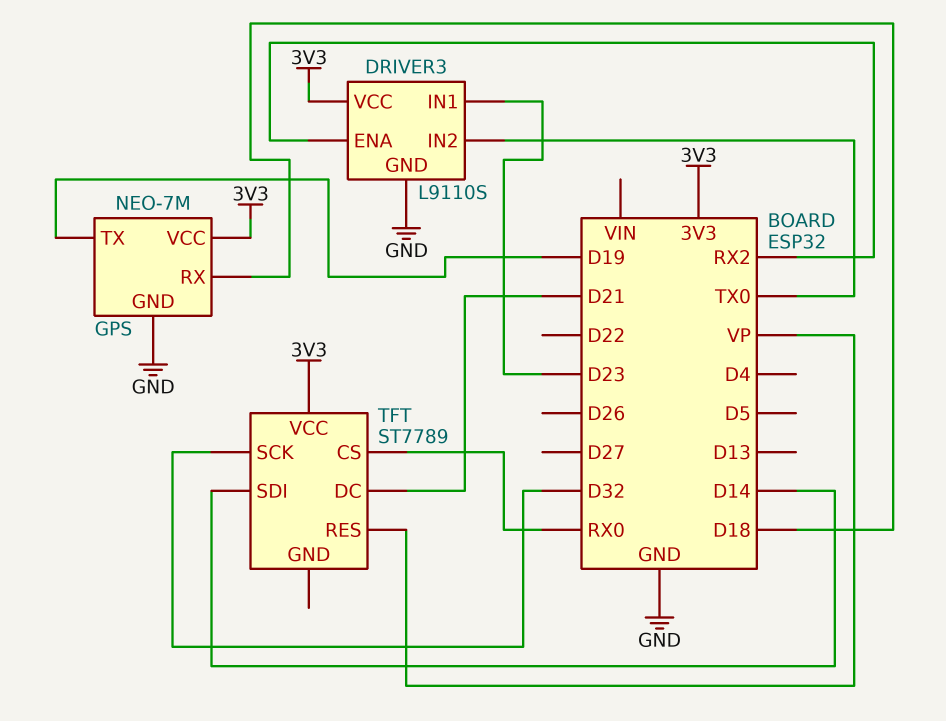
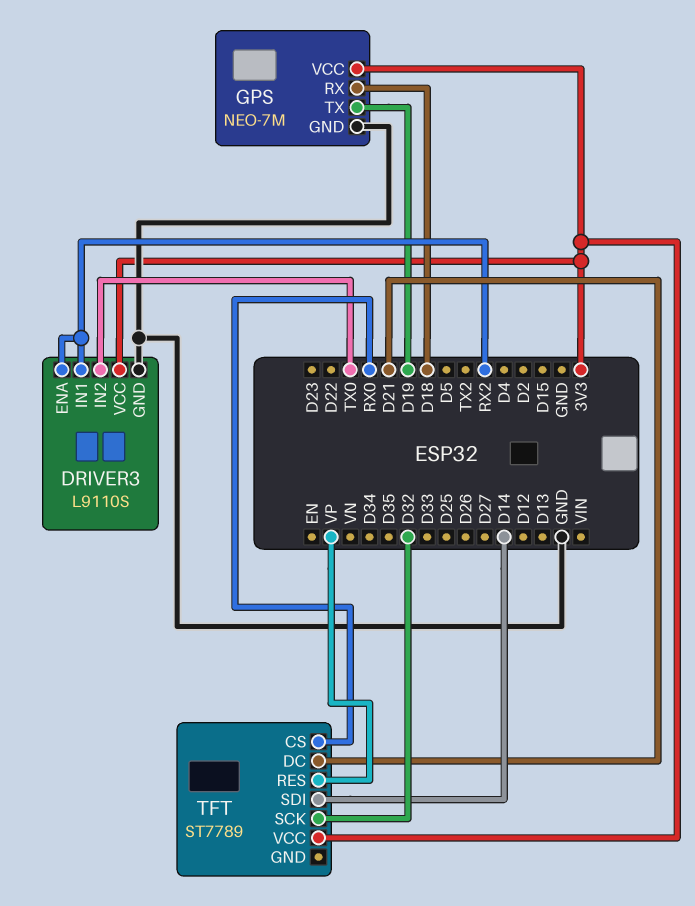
DRIVER3 pin IN1: D23 -> RX2

